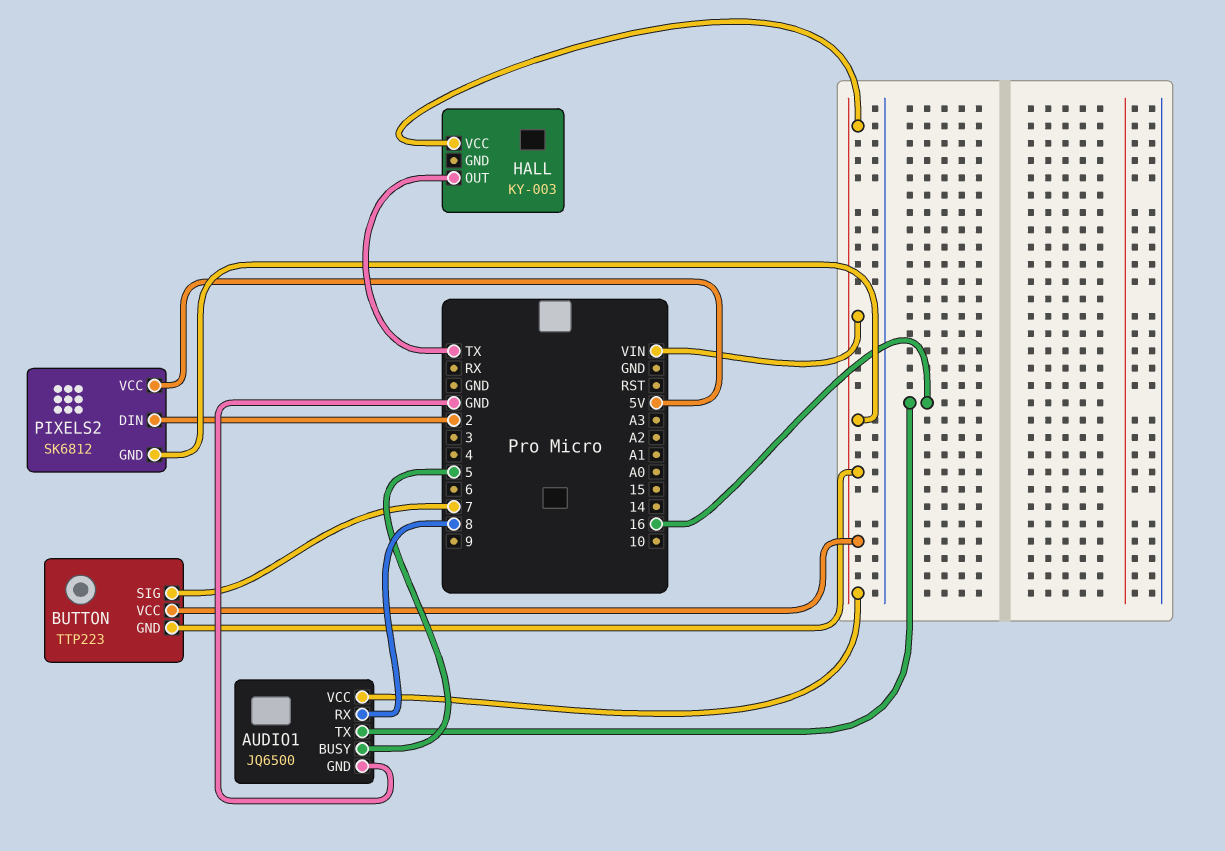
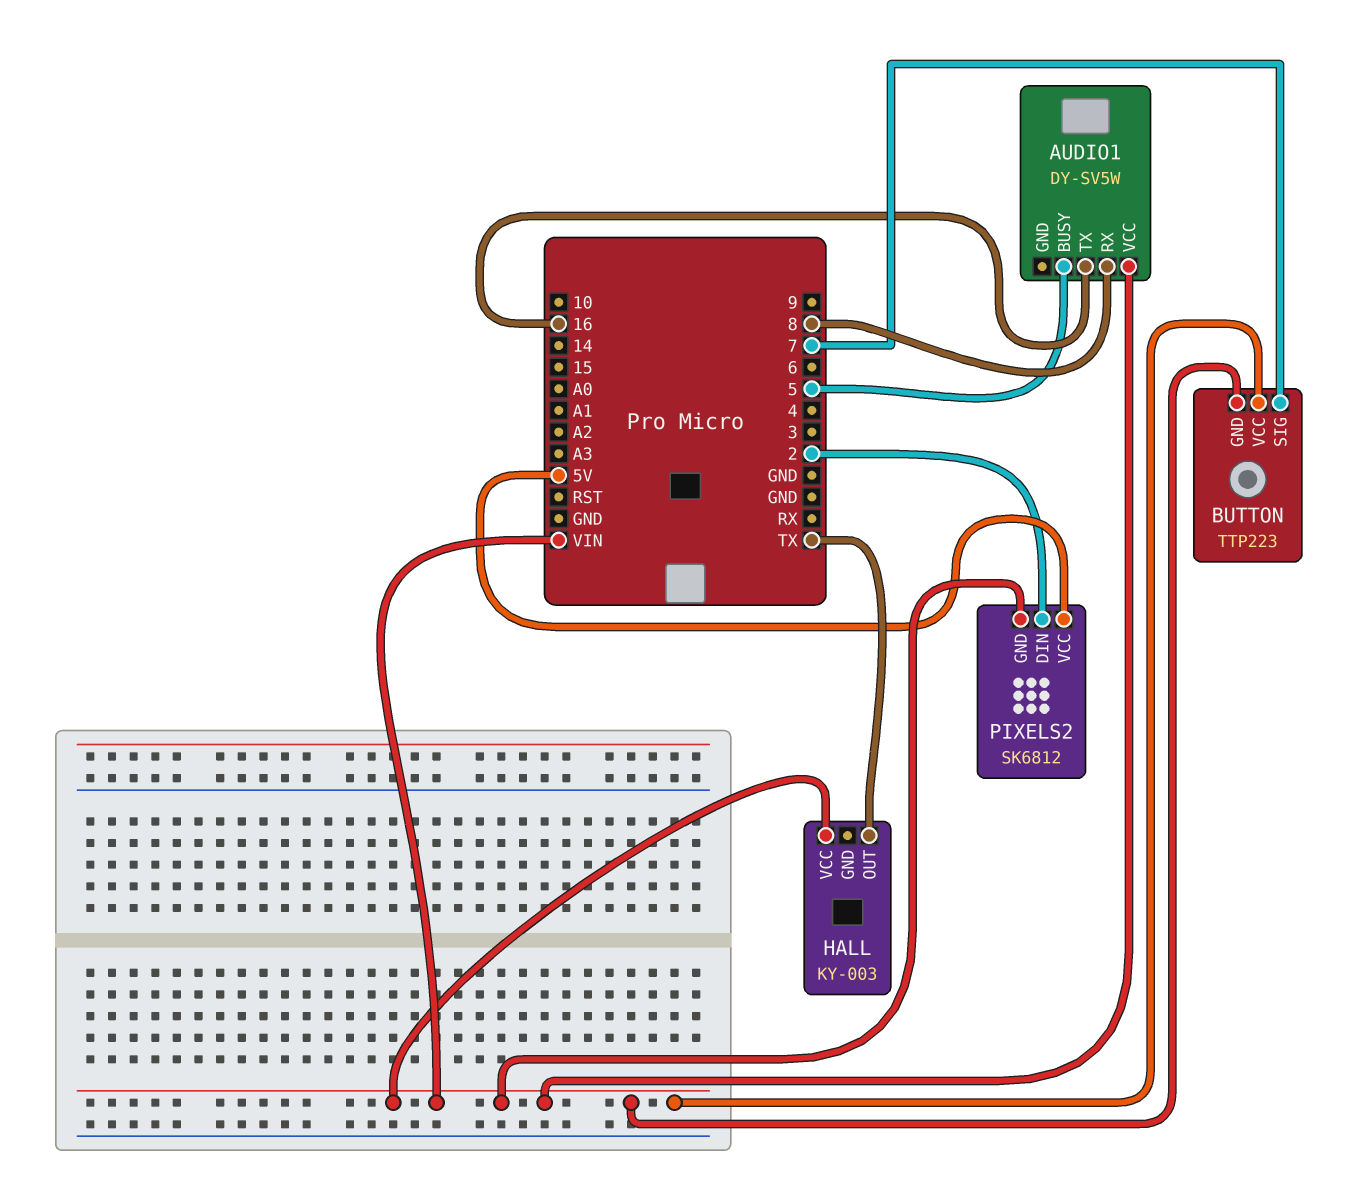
AUDIO1: JQ6500 -> DY-SV5W
AUDIO1 pin GND: GND -> none

